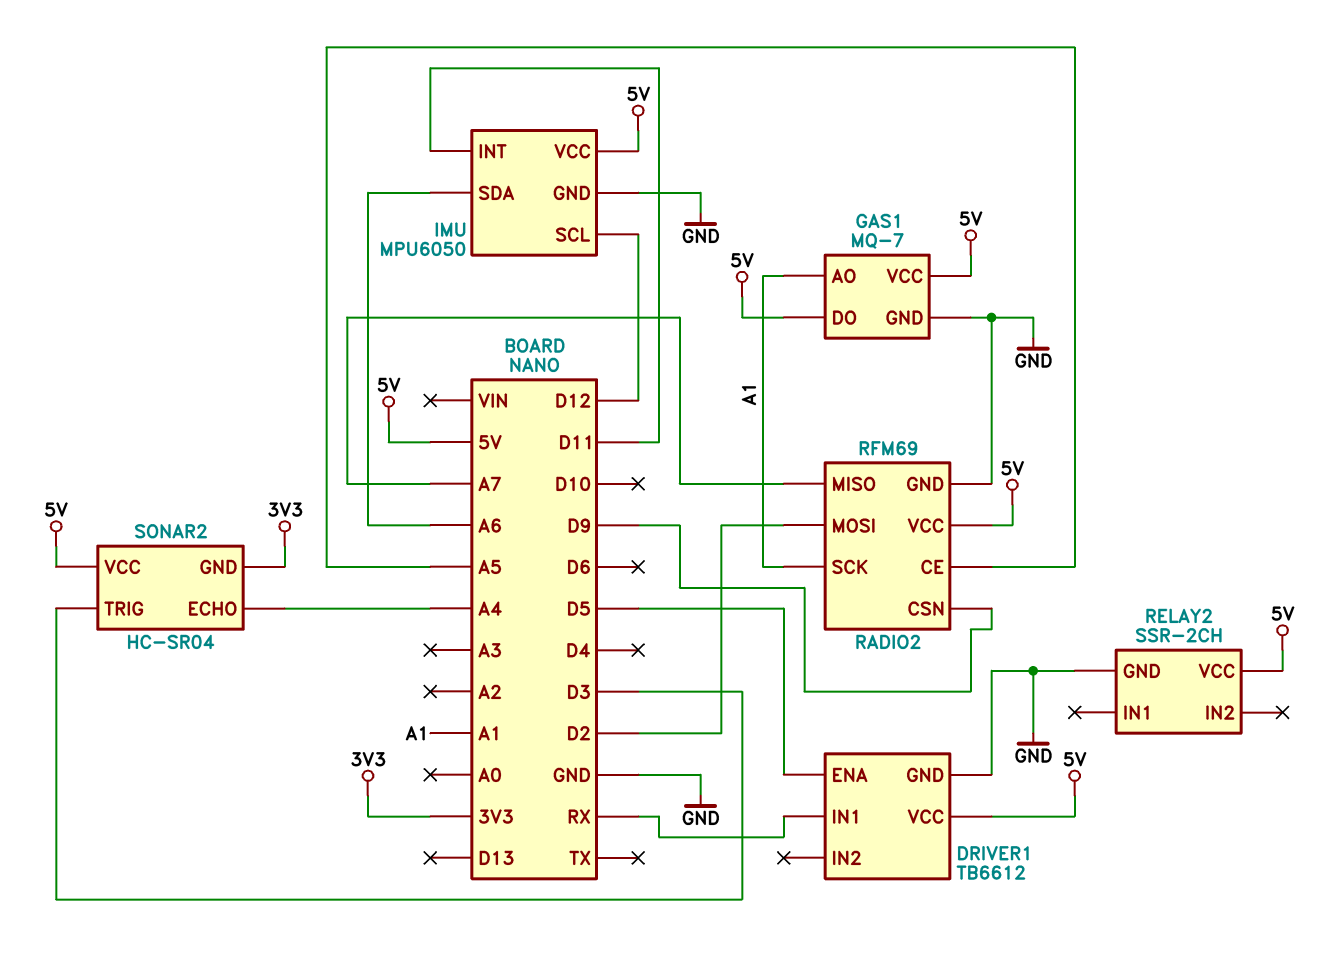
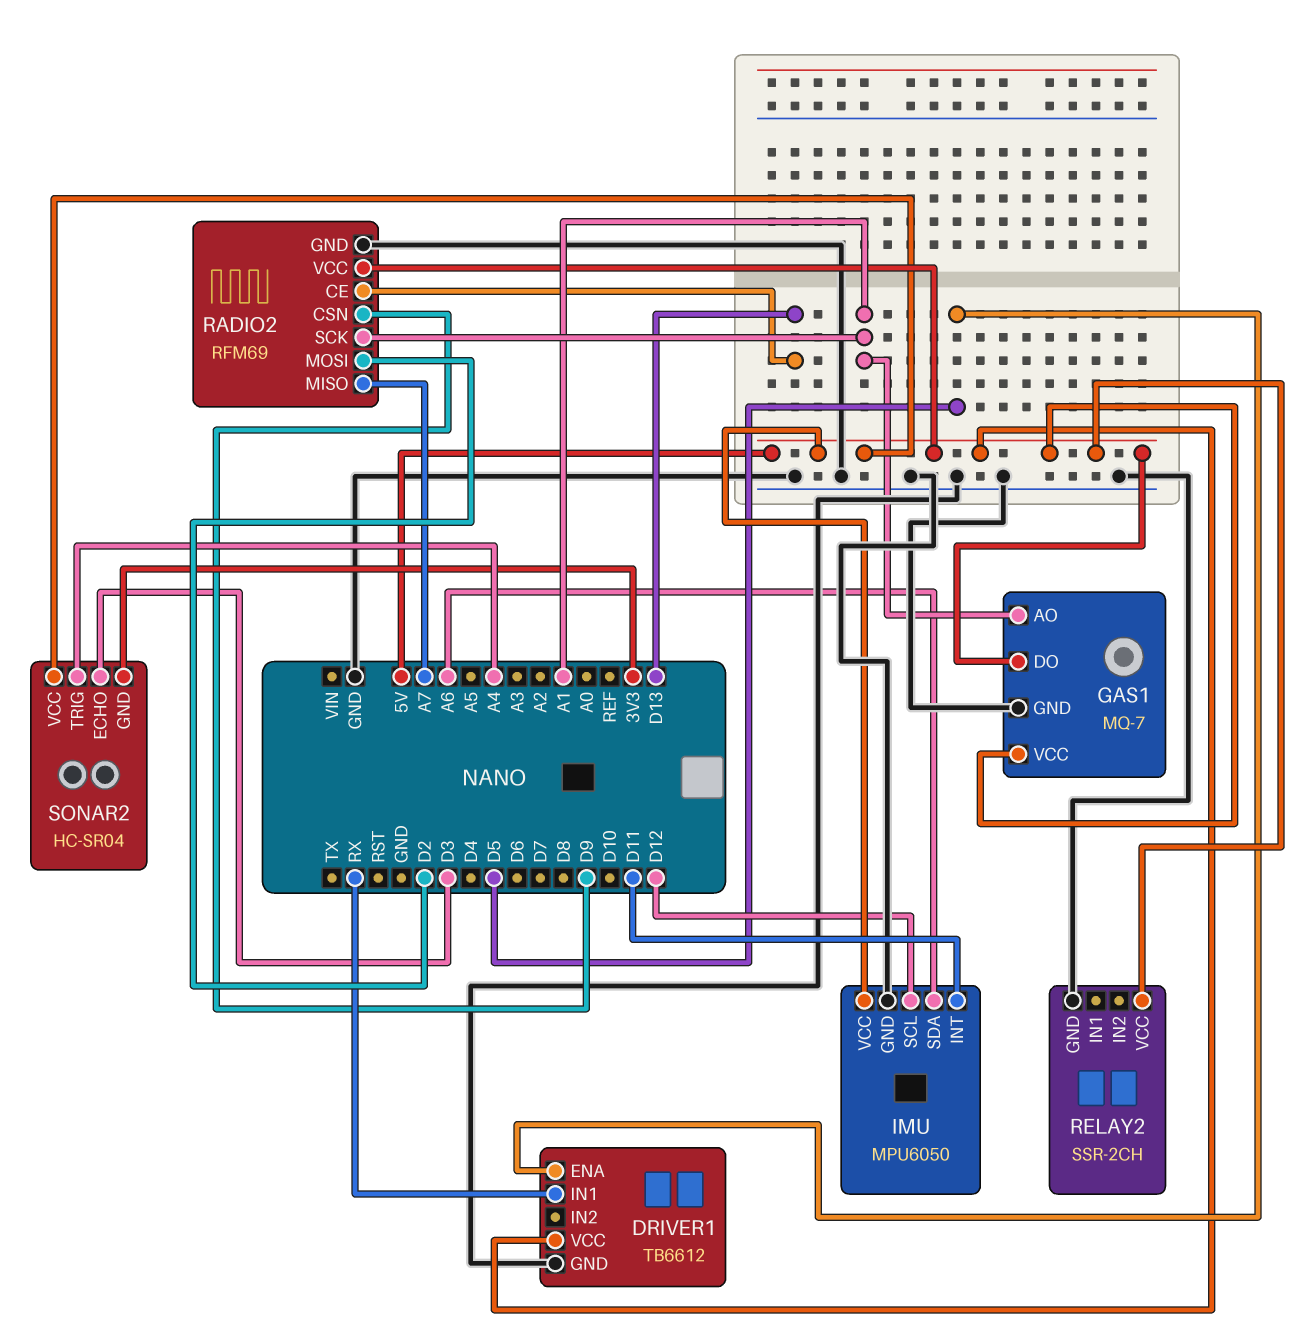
RADIO2 pin CE: A5 -> D13
SONAR2 pin ECHO: A4 -> D3
SONAR2 pin TRIG: D3 -> A4

